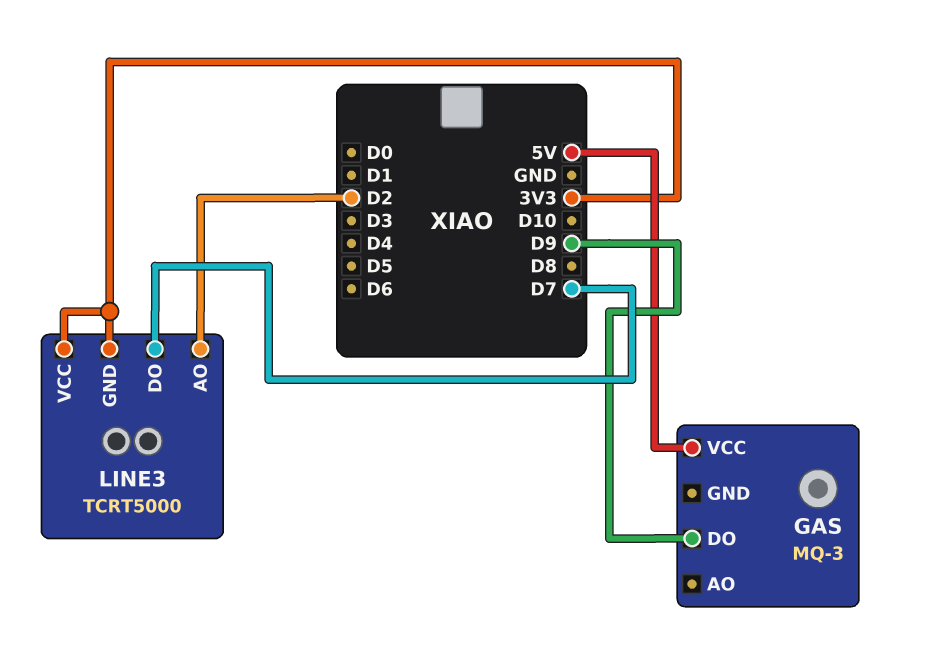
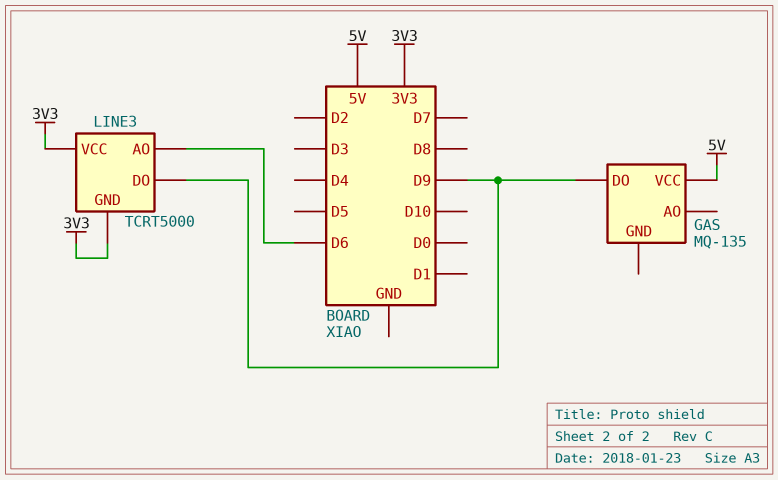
GAS: MQ-3 -> MQ-135
LINE3 pin AO: D2 -> D6
LINE3 pin DO: D7 -> D9

